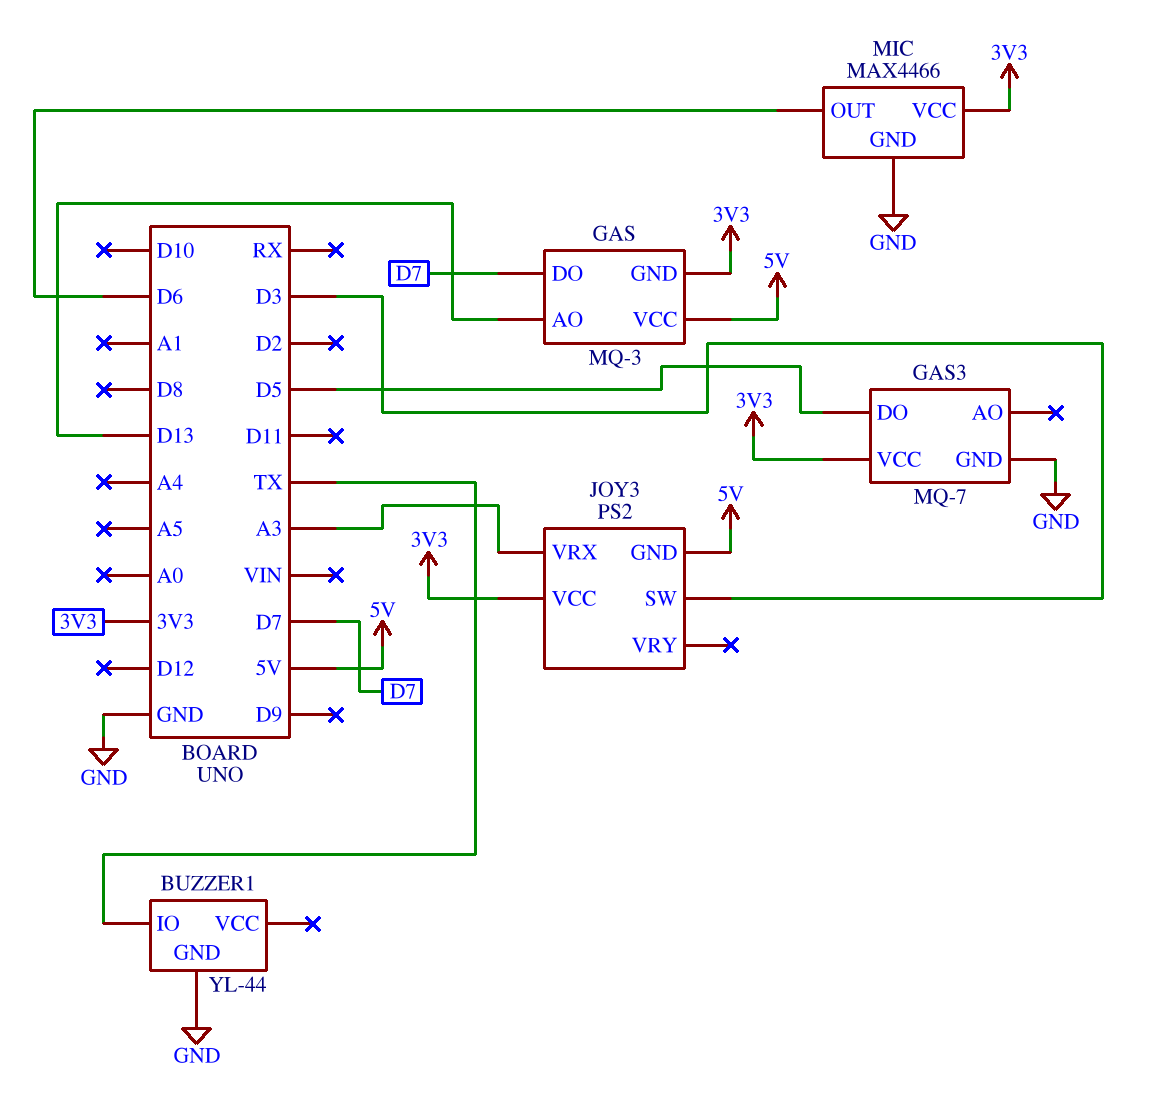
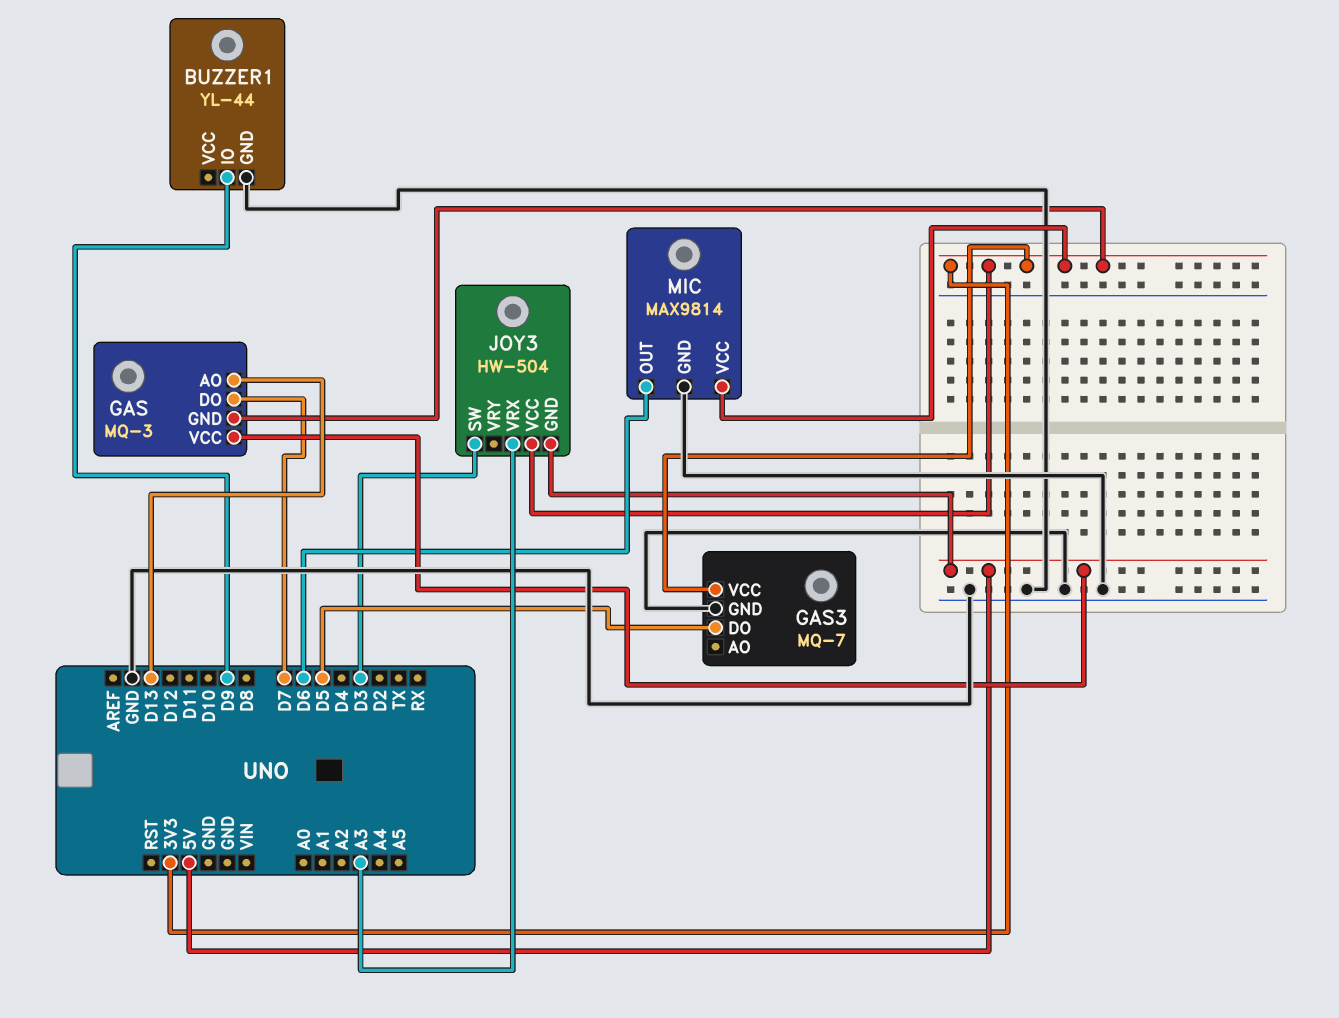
BUZZER1 pin IO: TX -> D9
JOY3: PS2 -> HW-504
MIC: MAX4466 -> MAX9814

